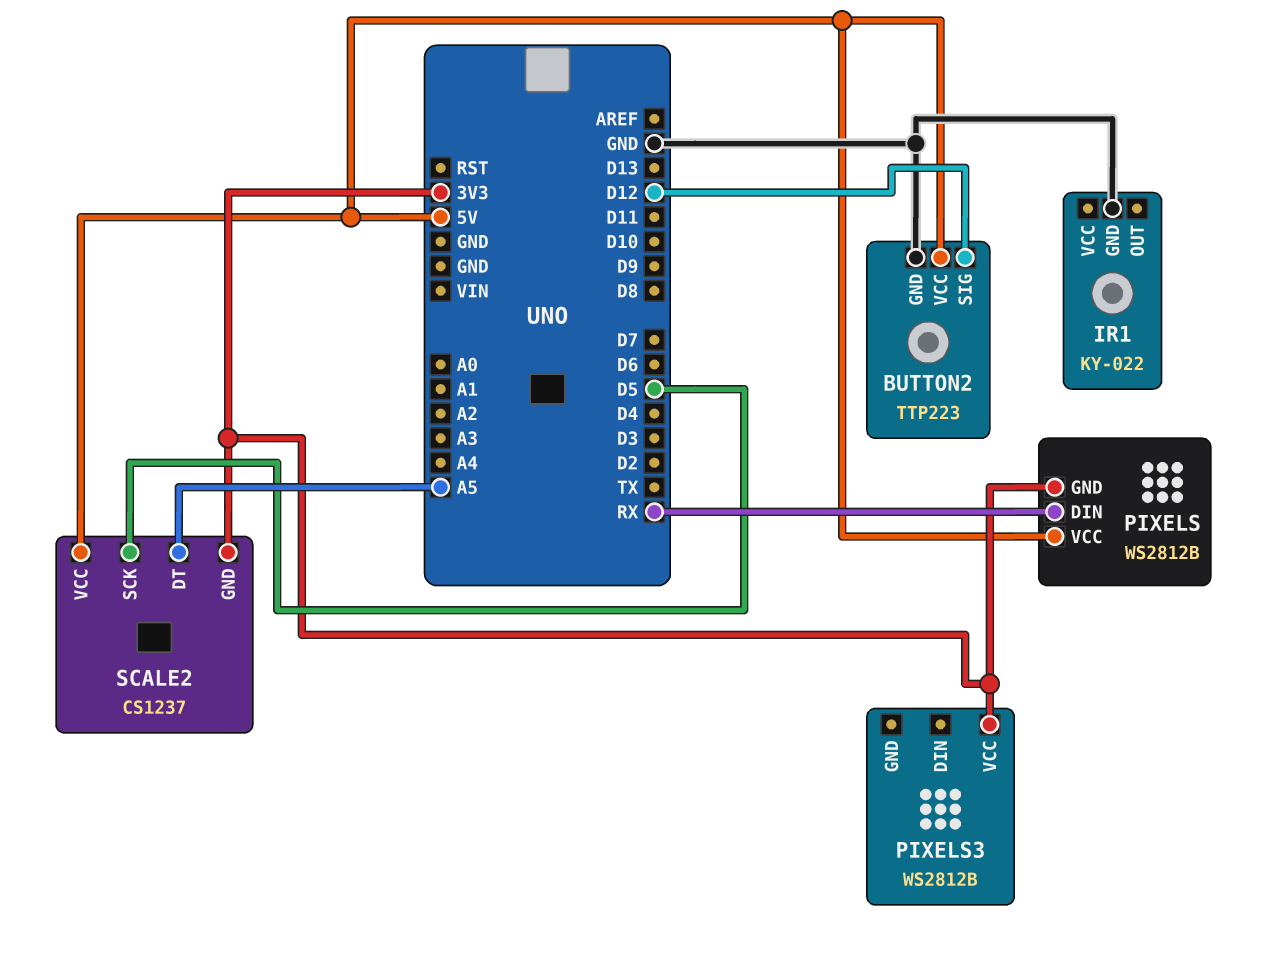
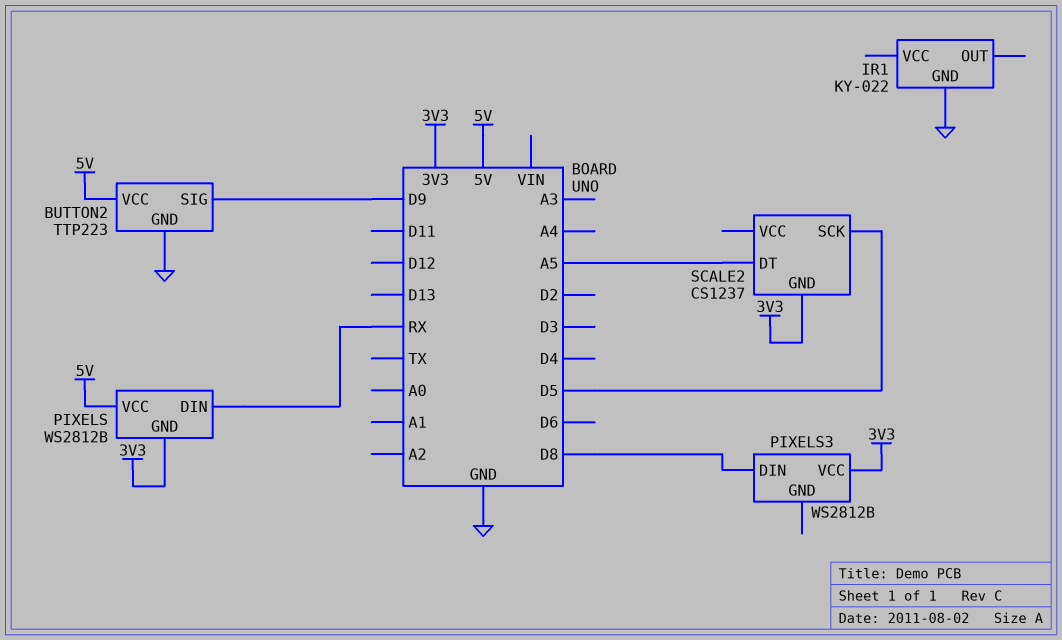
BUTTON2 pin SIG: D12 -> D9
PIXELS3 pin DIN: none -> D8
SCALE2 pin VCC: 5V -> none

